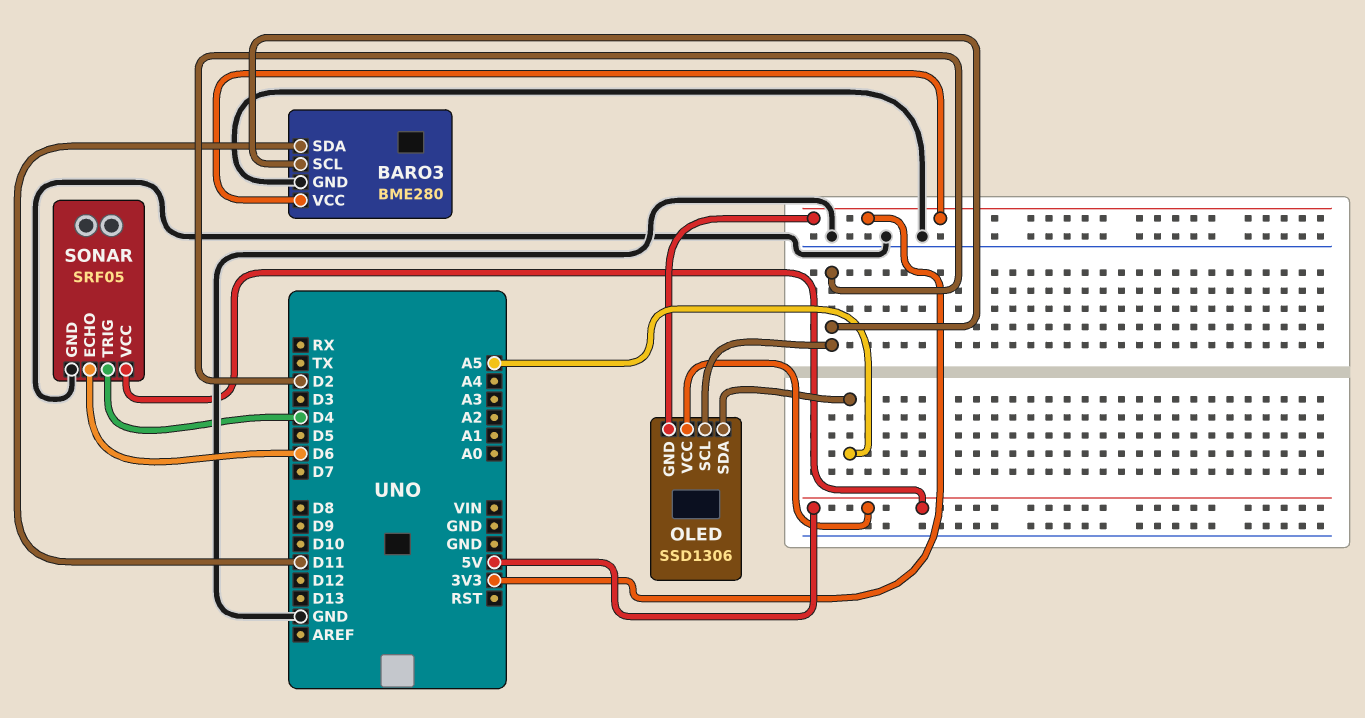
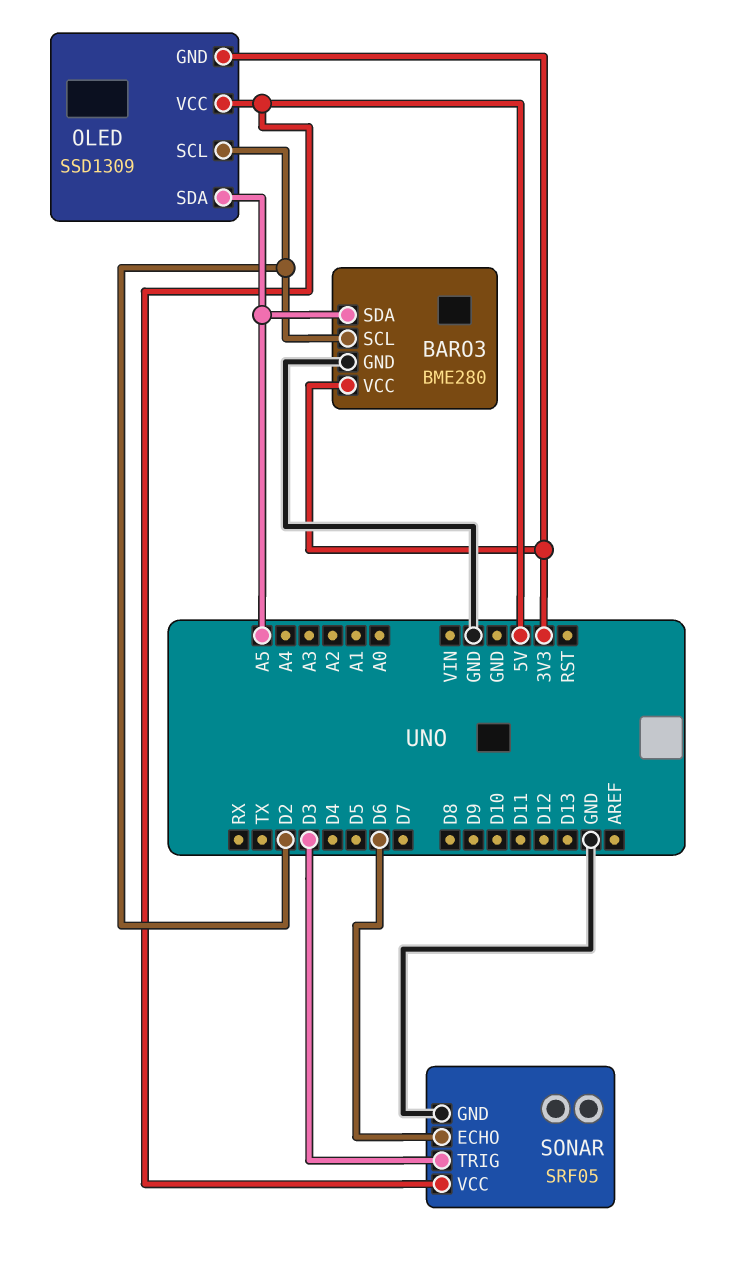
BARO3 pin SDA: D11 -> A5
OLED: SSD1306 -> SSD1309
SONAR pin TRIG: D4 -> D3

